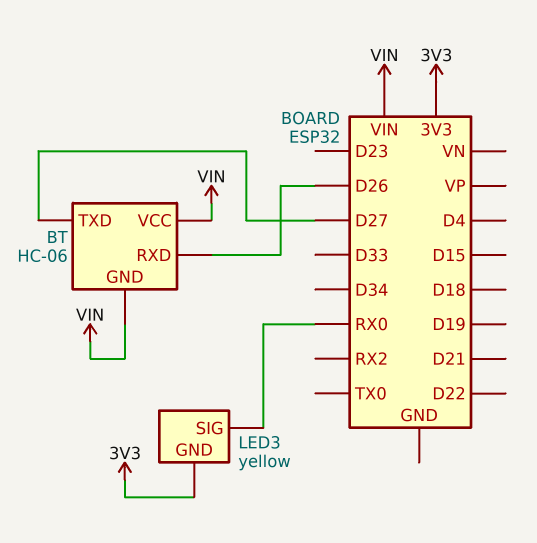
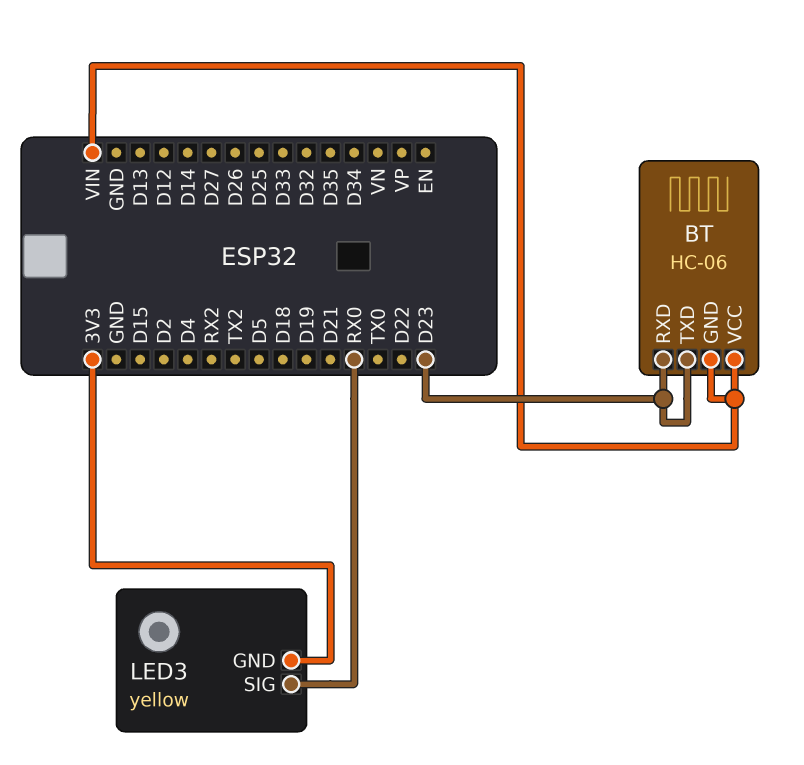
BT pin RXD: D26 -> D23
BT pin TXD: D27 -> D23

